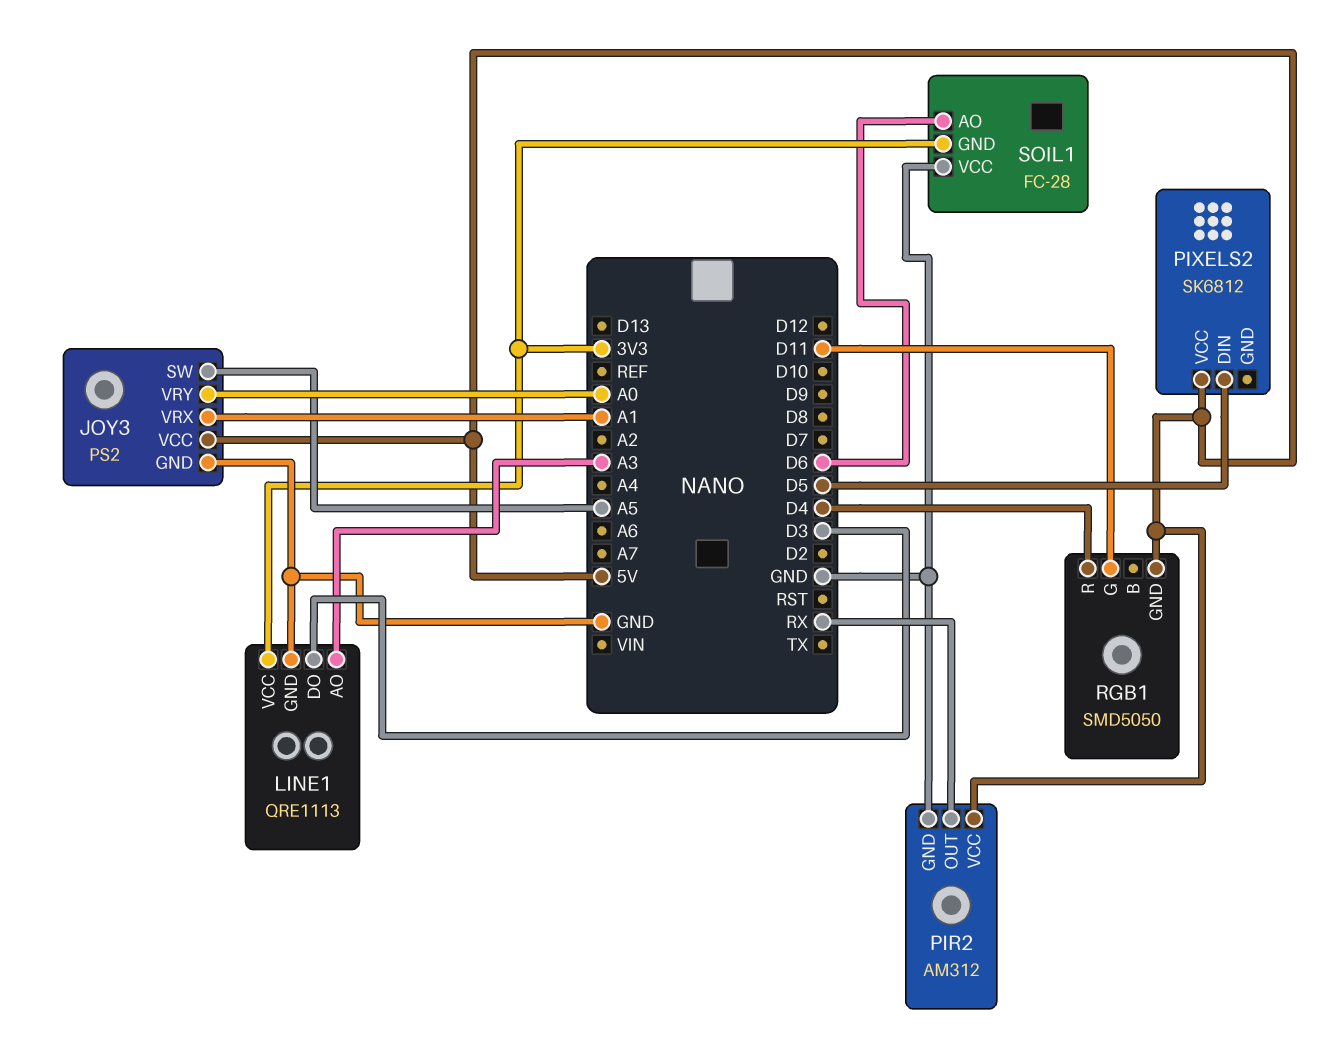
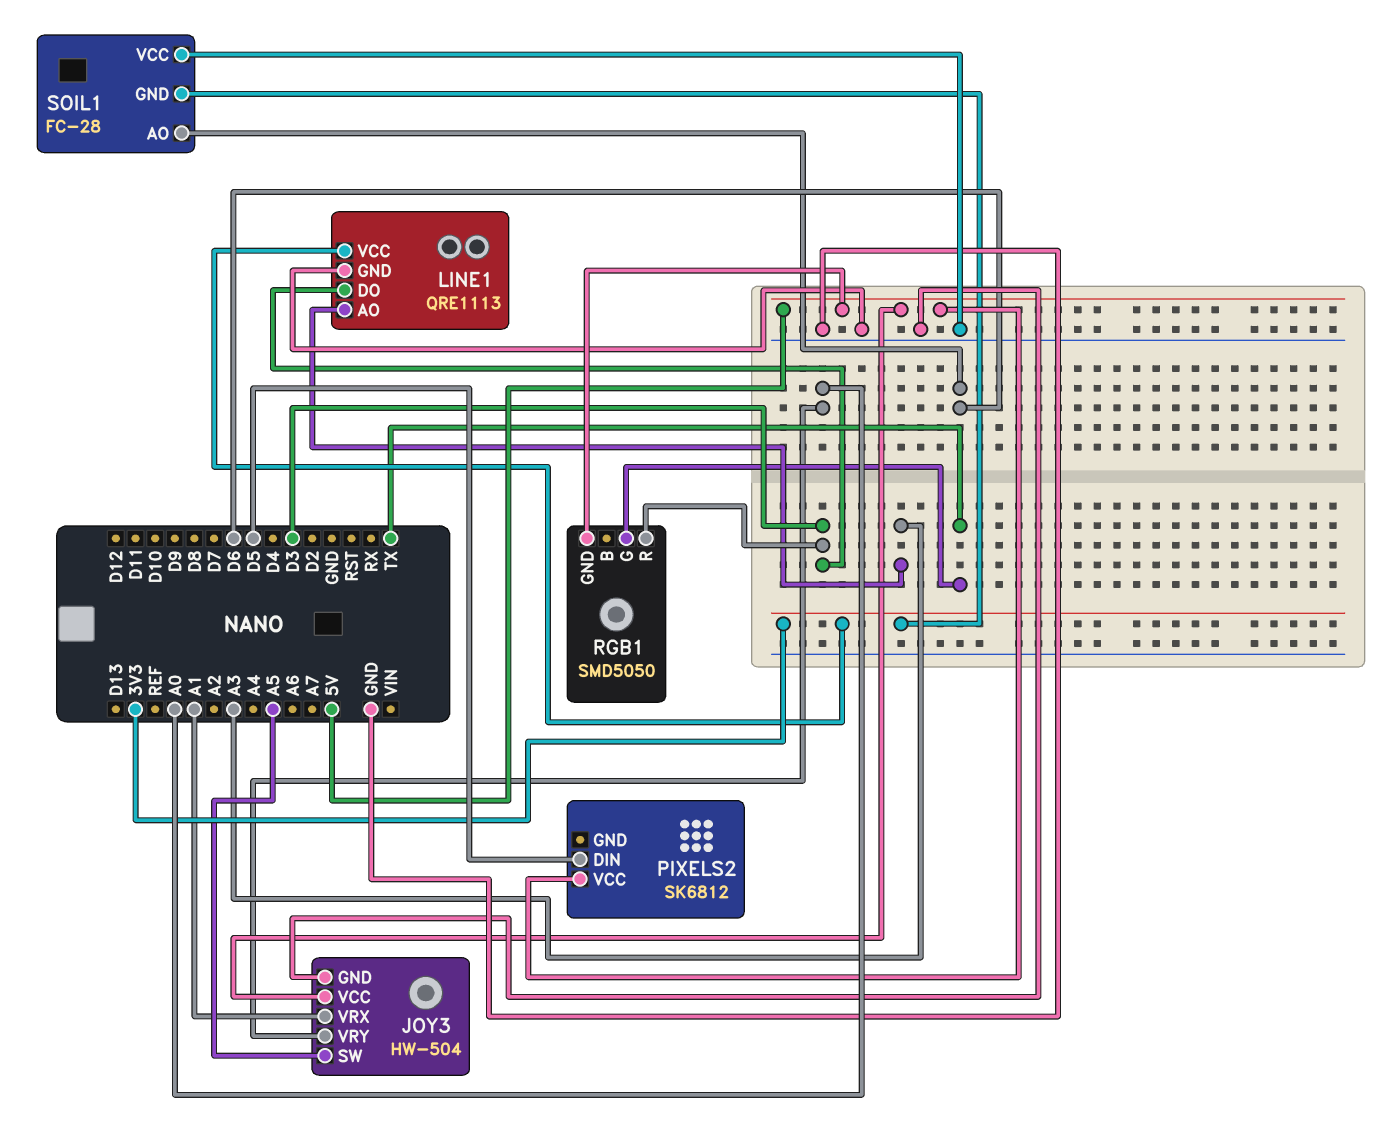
JOY3: PS2 -> HW-504
PIR2: AM312 -> none
PIR2 pin GND: GND -> none
PIR2 pin OUT: RX -> none
PIR2 pin VCC: 5V -> none
RGB1 pin G: D11 -> TX
RGB1 pin R: D4 -> D3

